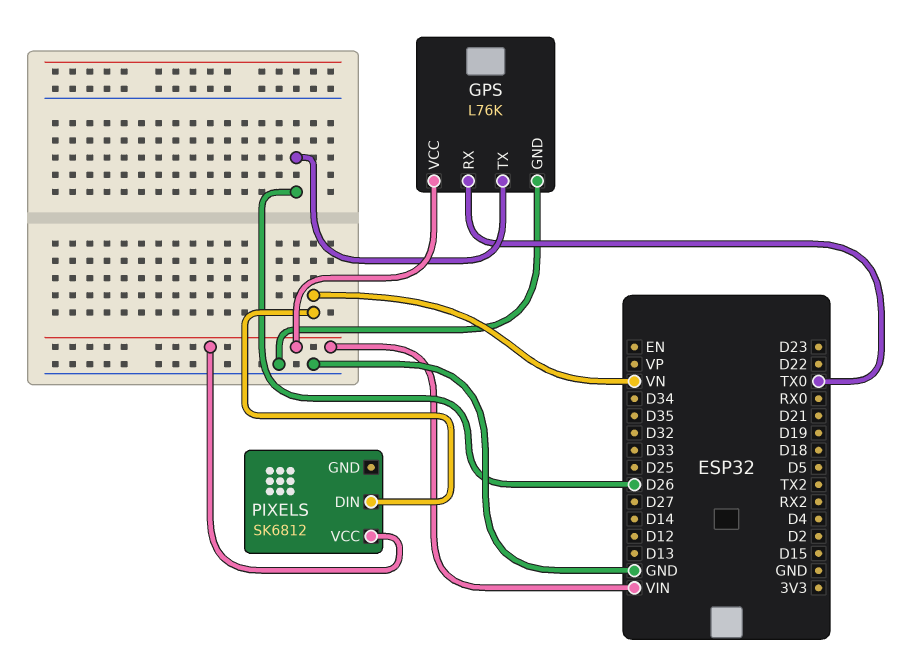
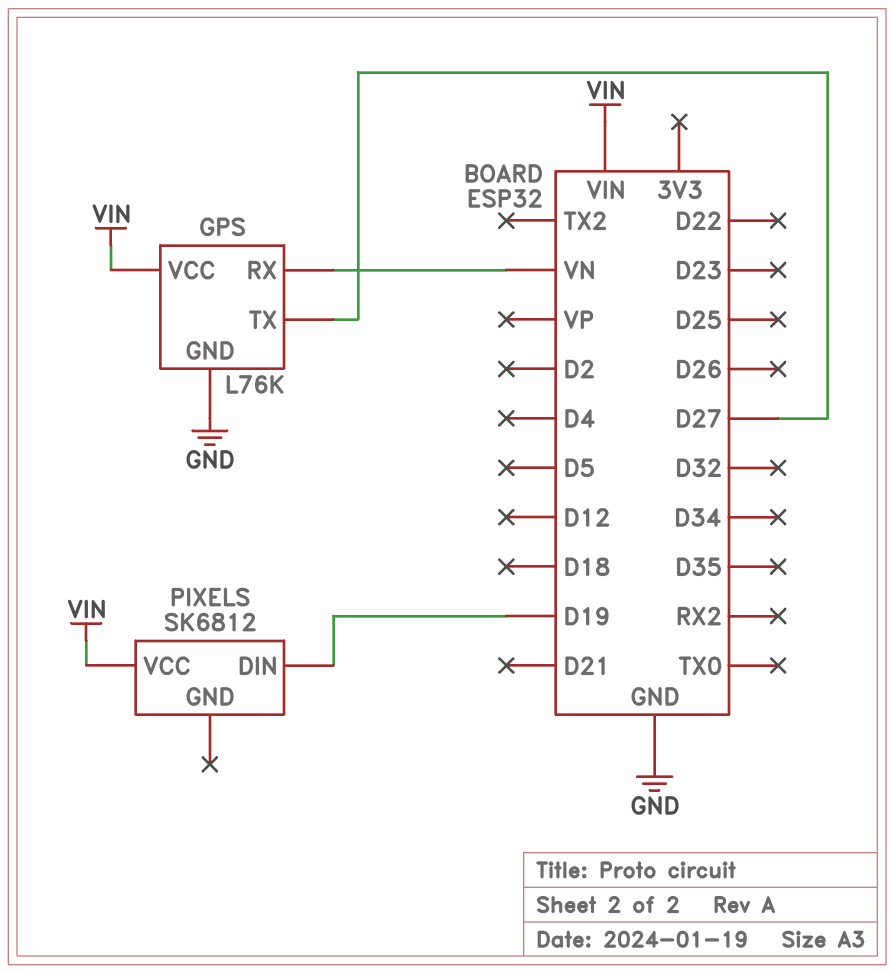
GPS pin RX: TX0 -> VN
GPS pin TX: D26 -> D27
PIXELS pin DIN: VN -> D19

